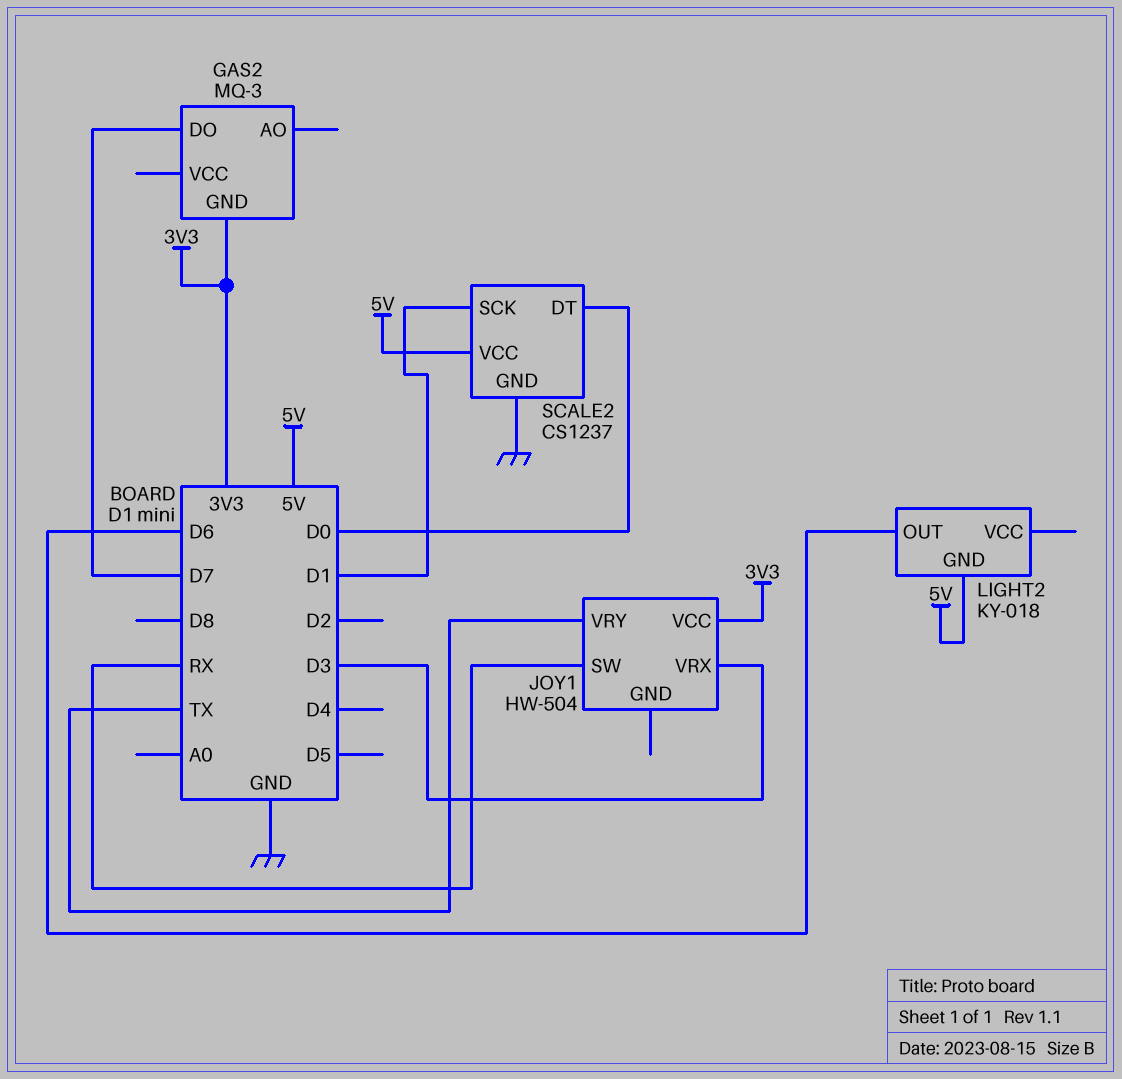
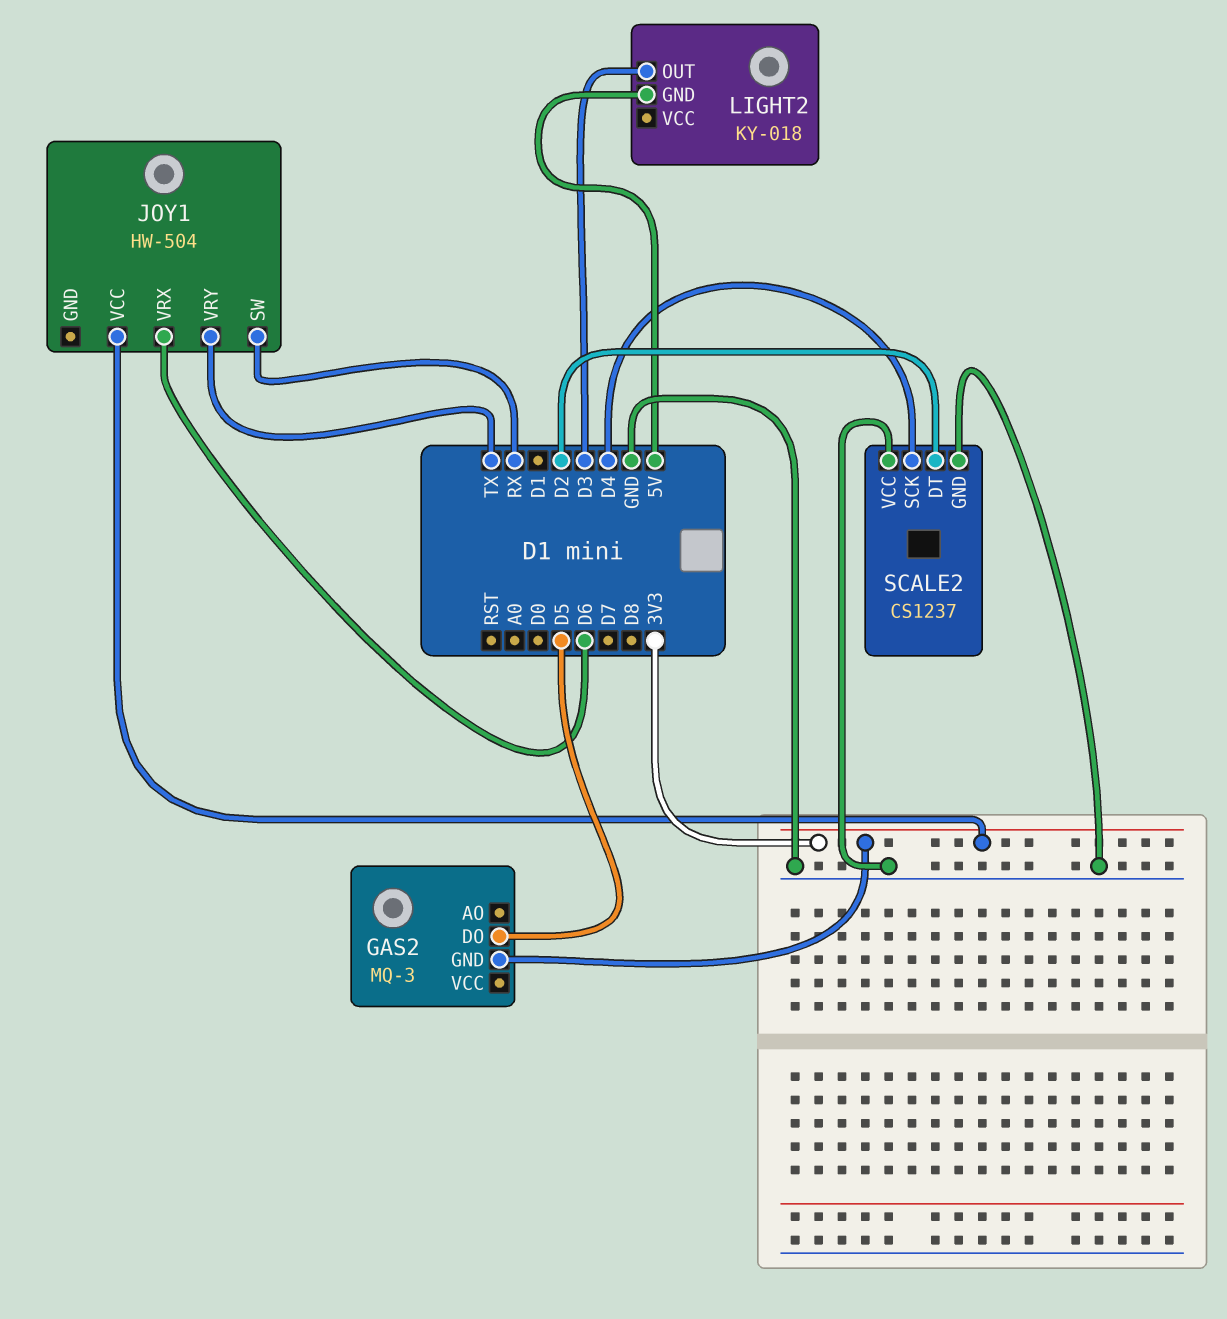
GAS2 pin DO: D7 -> D5
JOY1 pin VRX: D3 -> D6
LIGHT2 pin OUT: D6 -> D3
SCALE2 pin DT: D0 -> D2
SCALE2 pin SCK: D1 -> D4
SCALE2 pin VCC: 5V -> GND

